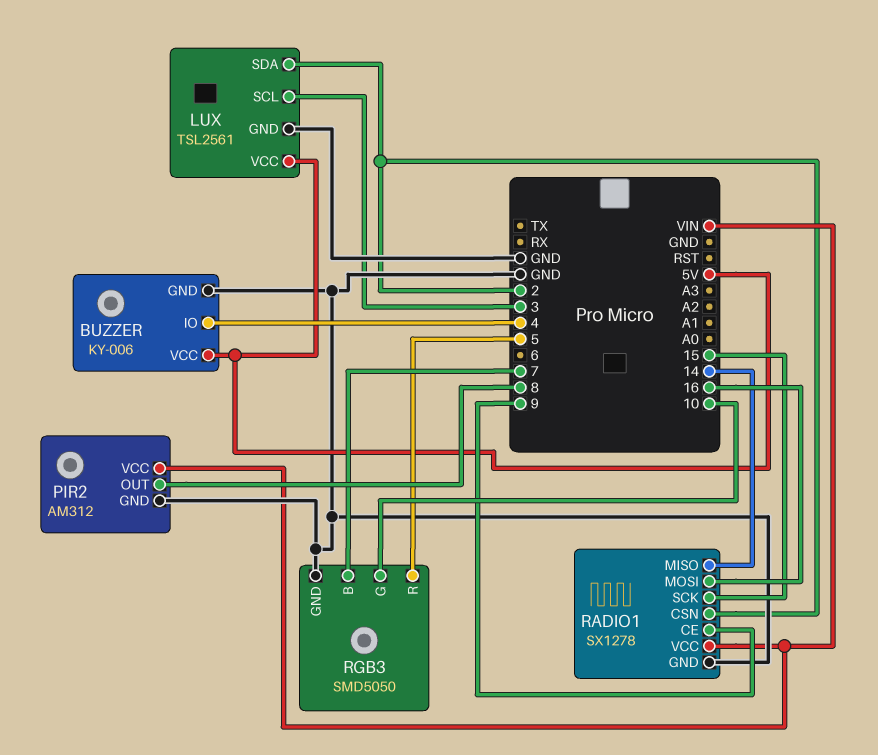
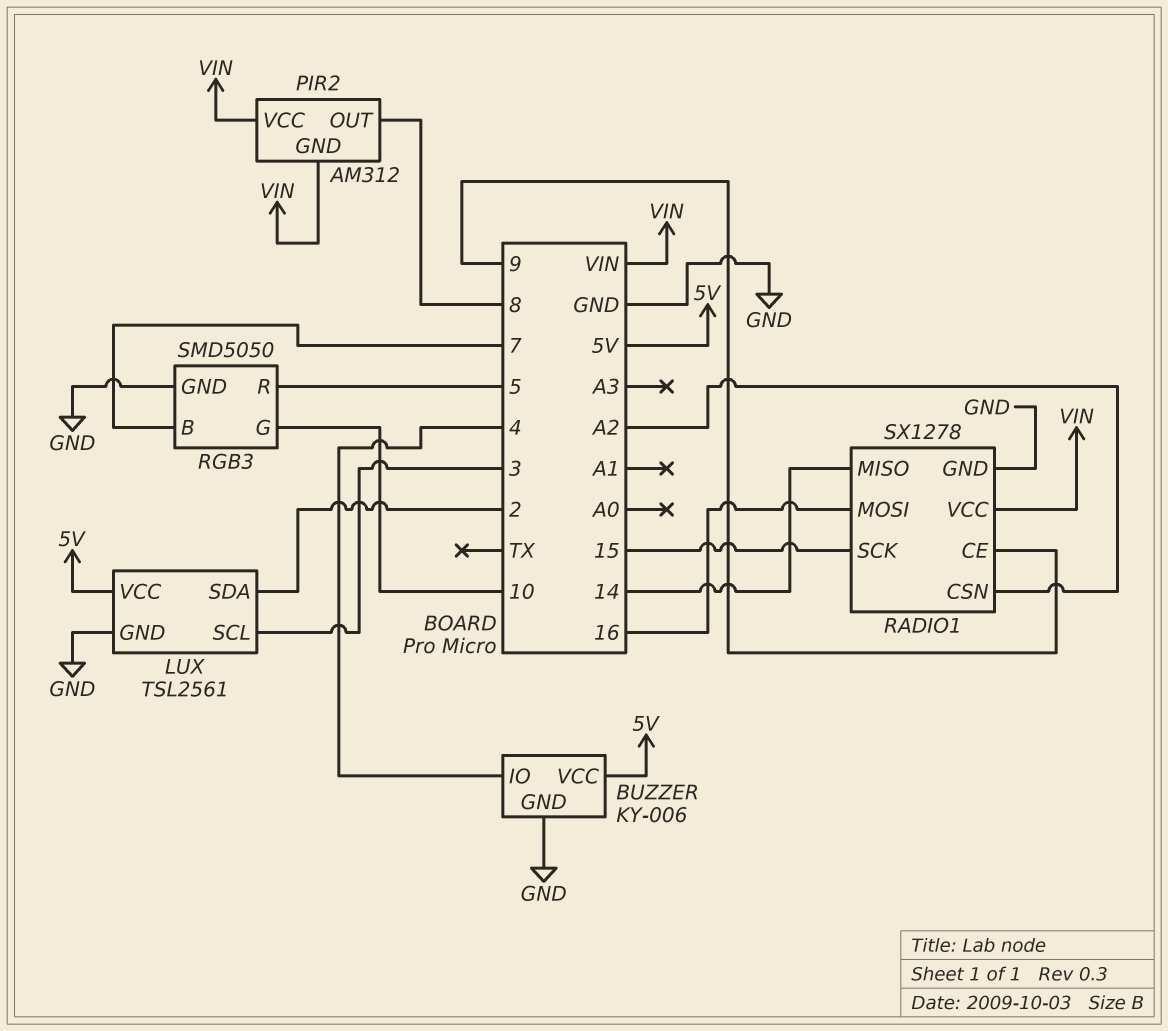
PIR2 pin GND: GND -> VIN
RADIO1 pin CSN: 2 -> A2

